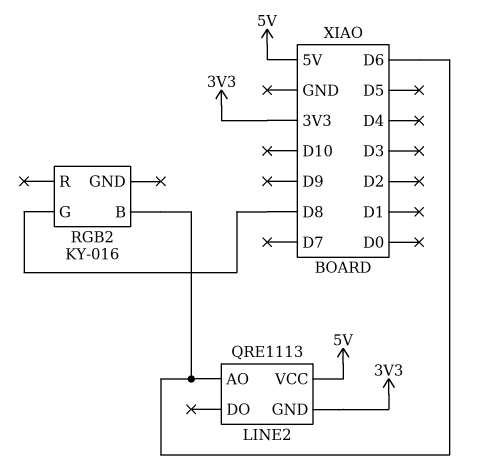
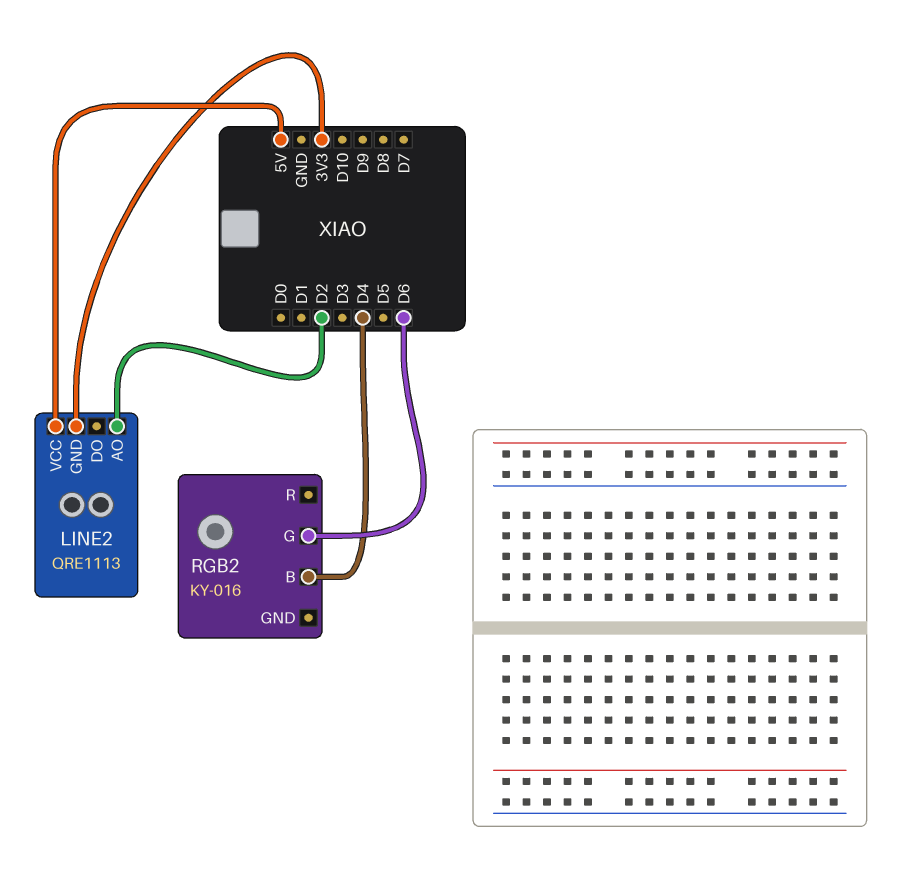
LINE2 pin AO: D6 -> D2
RGB2 pin B: D6 -> D4
RGB2 pin G: D8 -> D6

